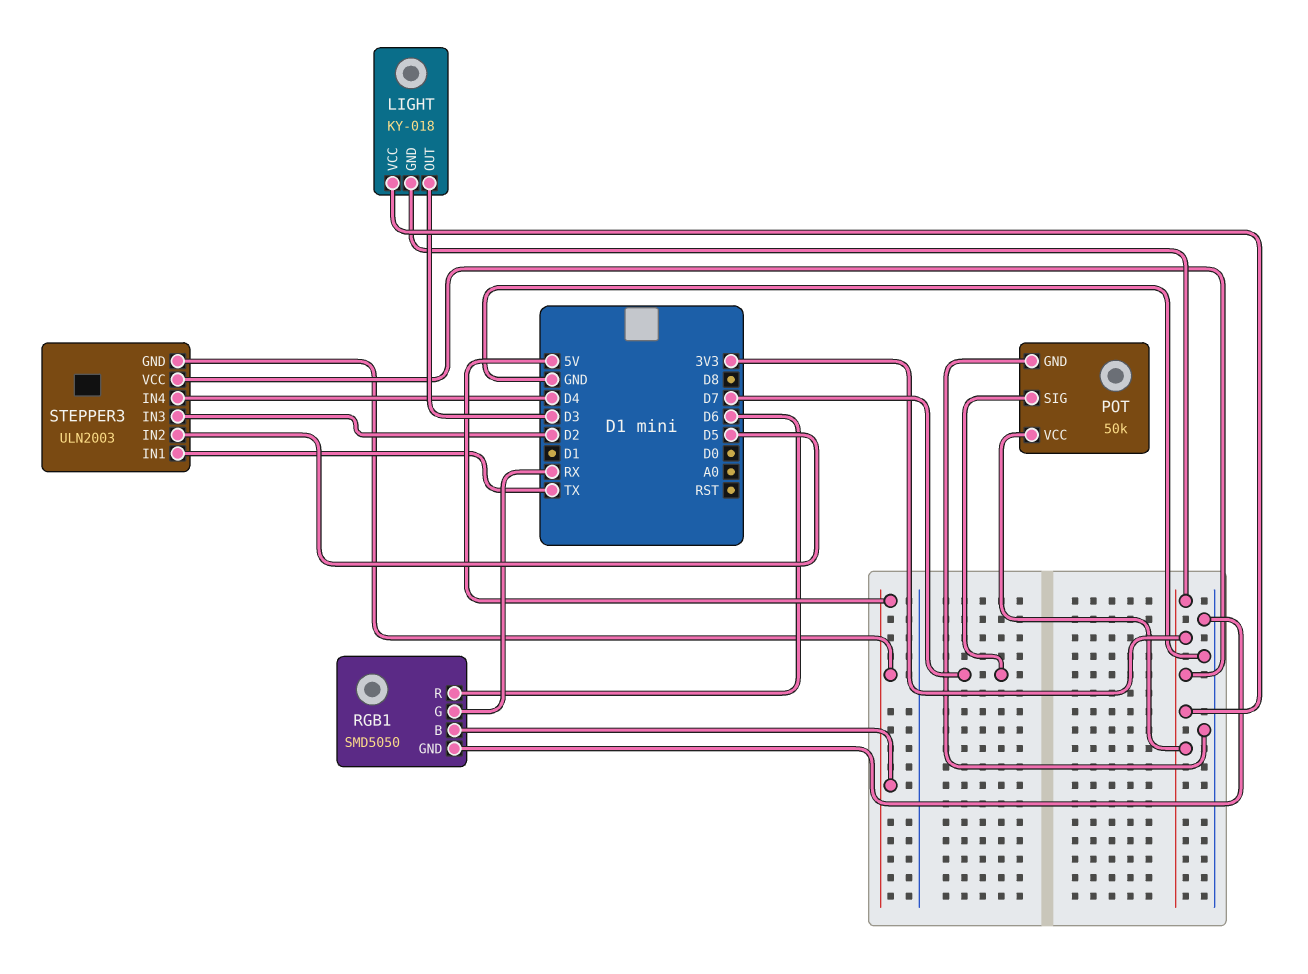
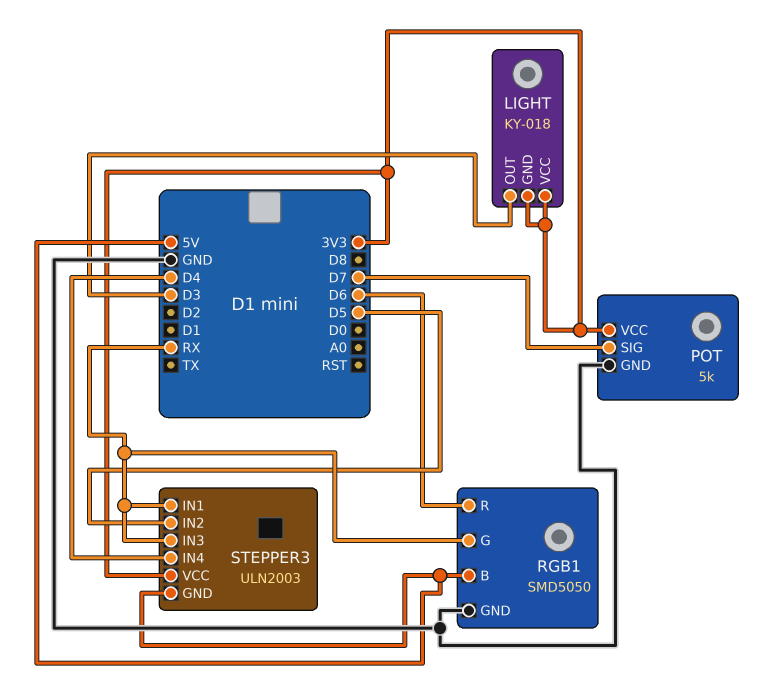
POT: 50k -> 5k
STEPPER3 pin IN1: TX -> RX
STEPPER3 pin IN3: D2 -> RX

